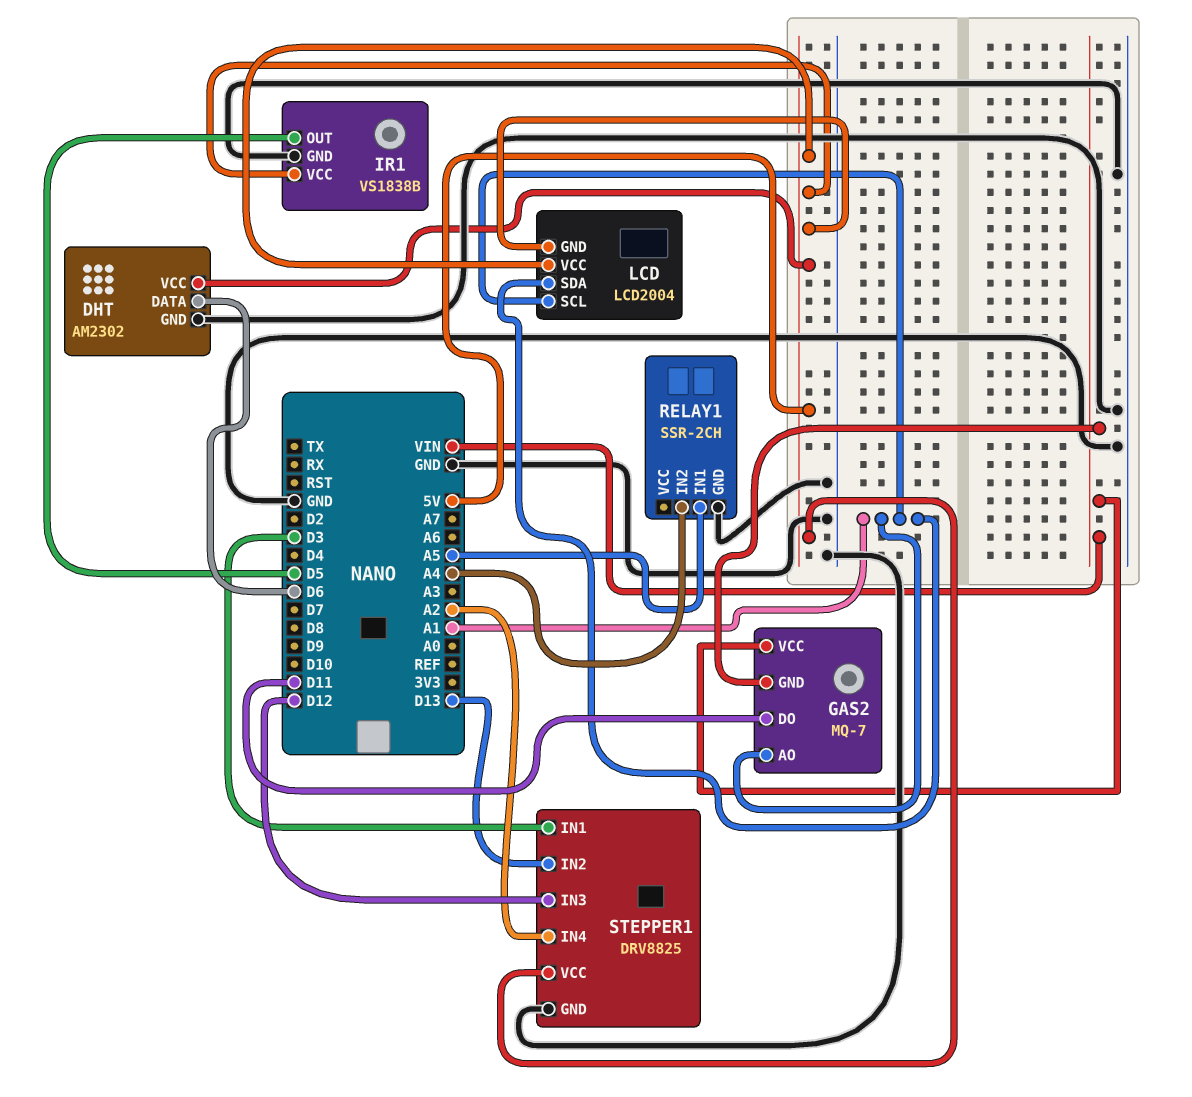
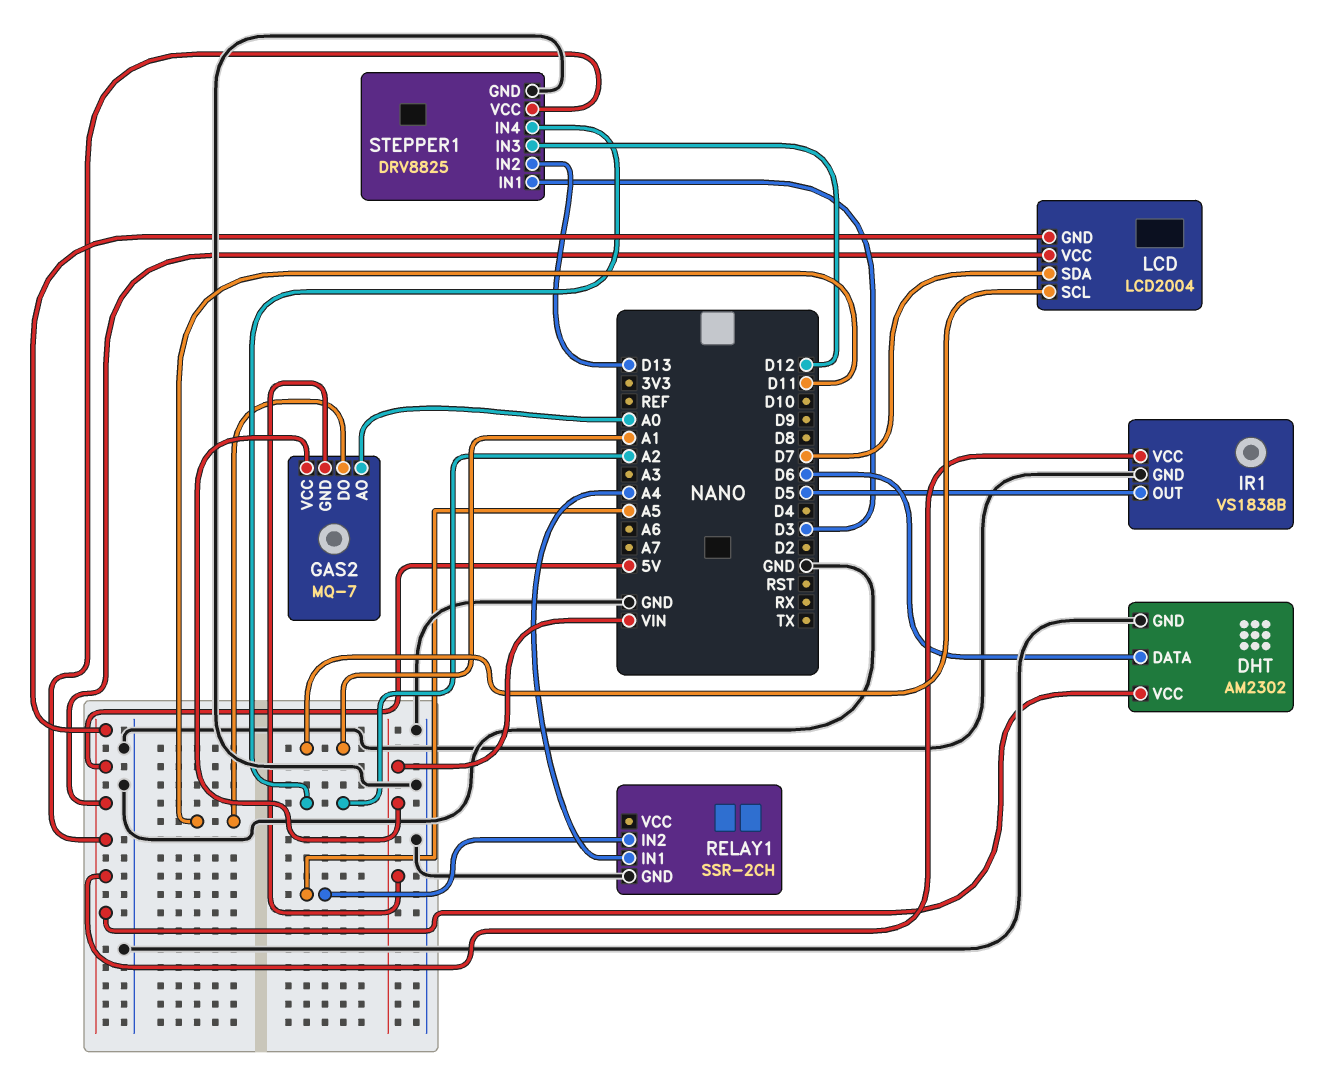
GAS2 pin AO: A1 -> A0
LCD pin SDA: A1 -> D7
RELAY1 pin IN1: A5 -> A4
RELAY1 pin IN2: A4 -> A5

